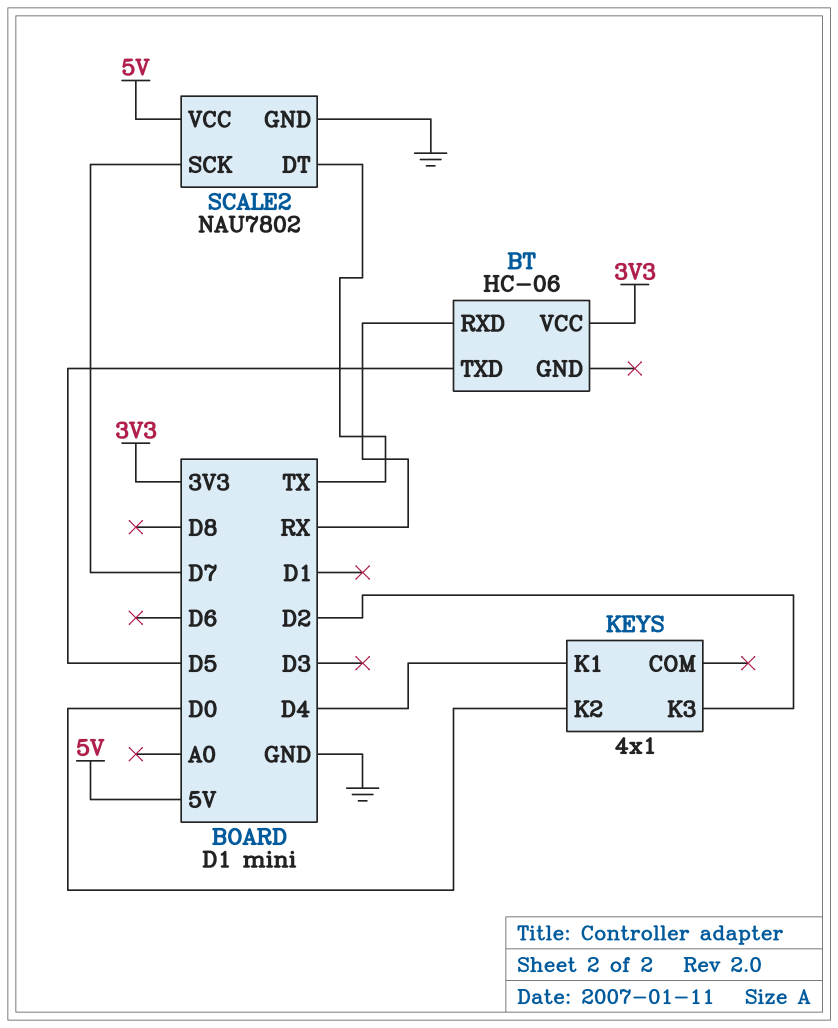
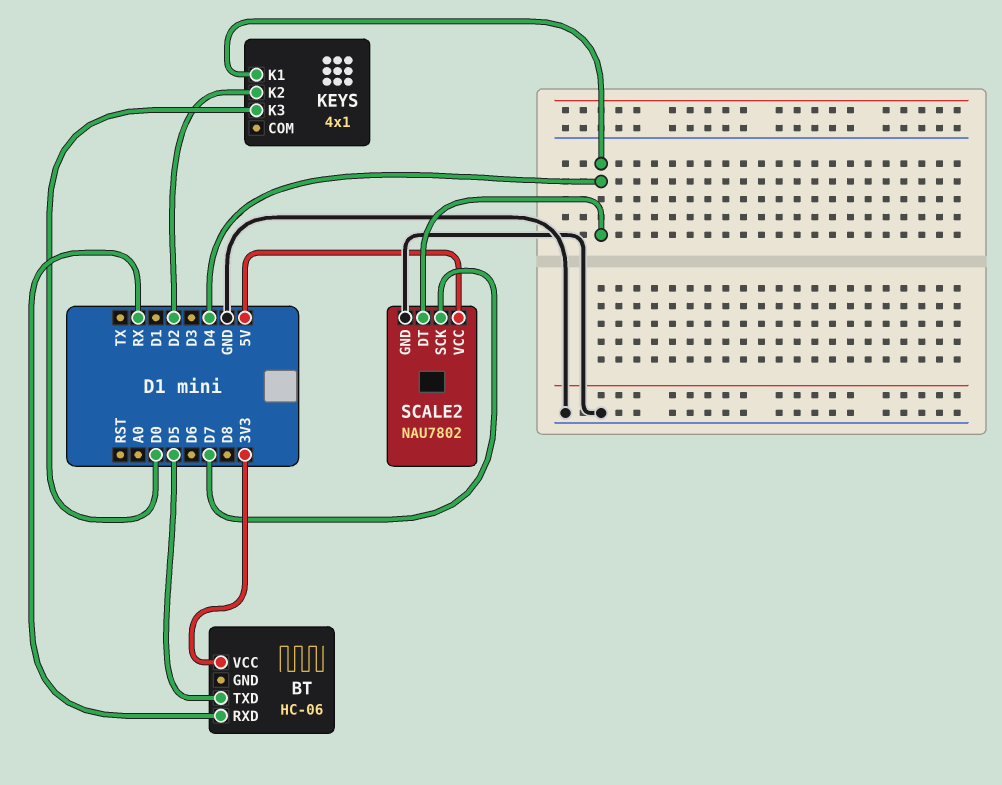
KEYS pin K2: D0 -> D2
KEYS pin K3: D2 -> D0
SCALE2 pin DT: TX -> D4

